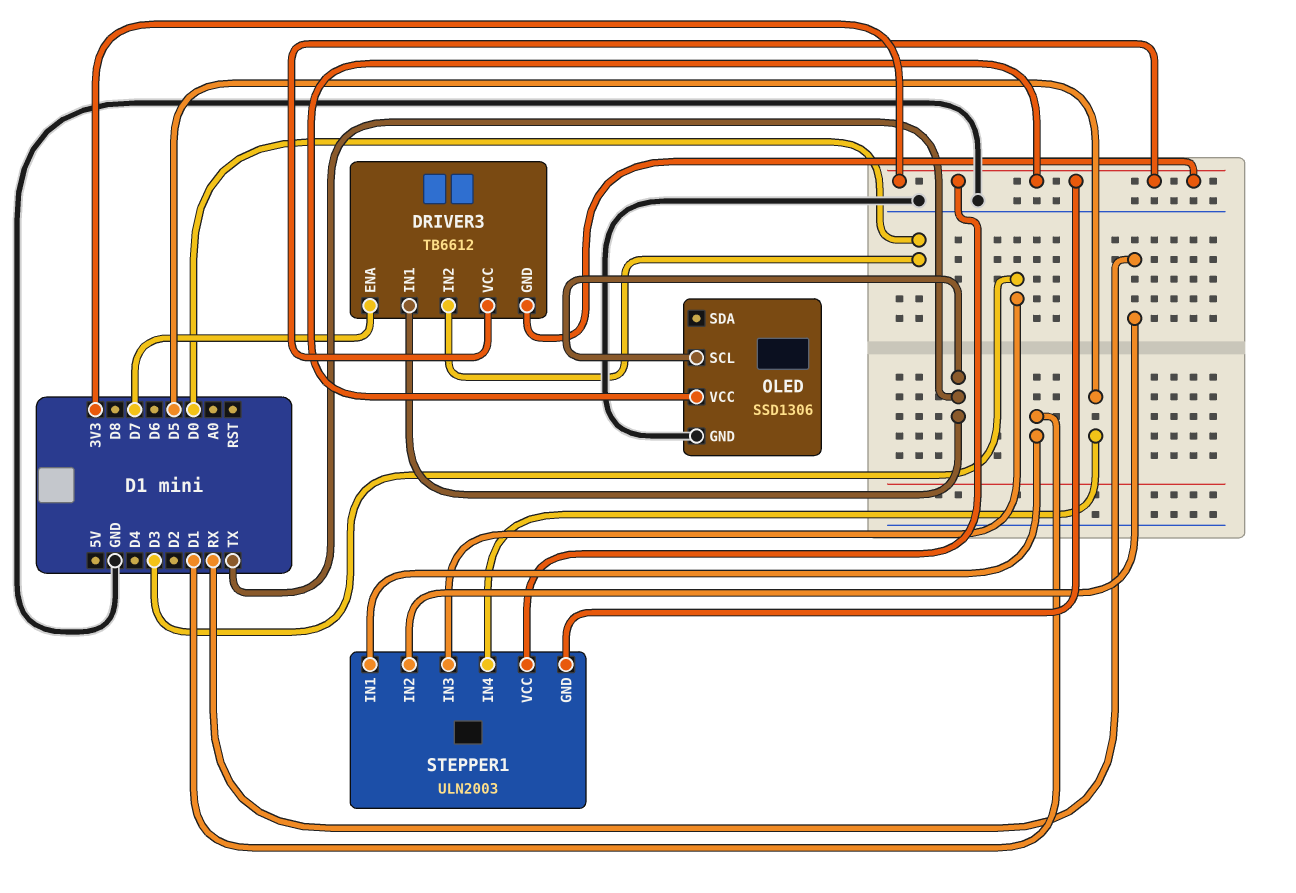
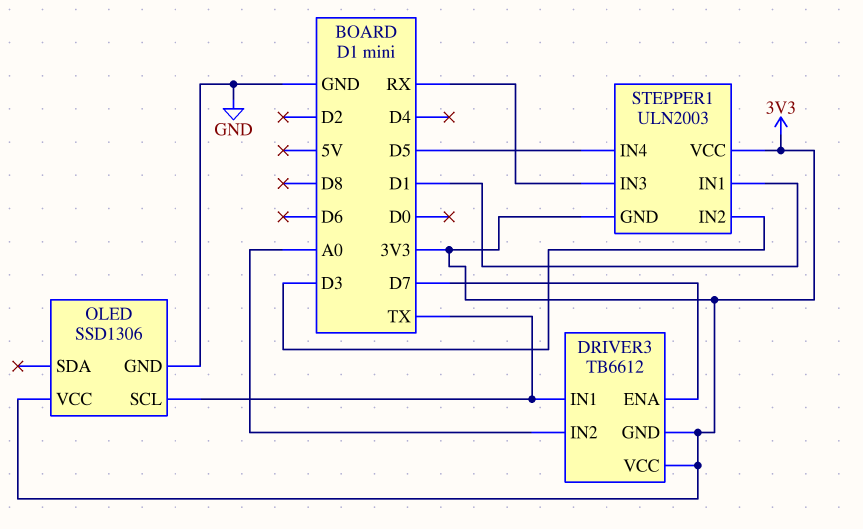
DRIVER3 pin IN2: D0 -> A0
STEPPER1 pin IN2: RX -> D3
STEPPER1 pin IN3: D3 -> RX

